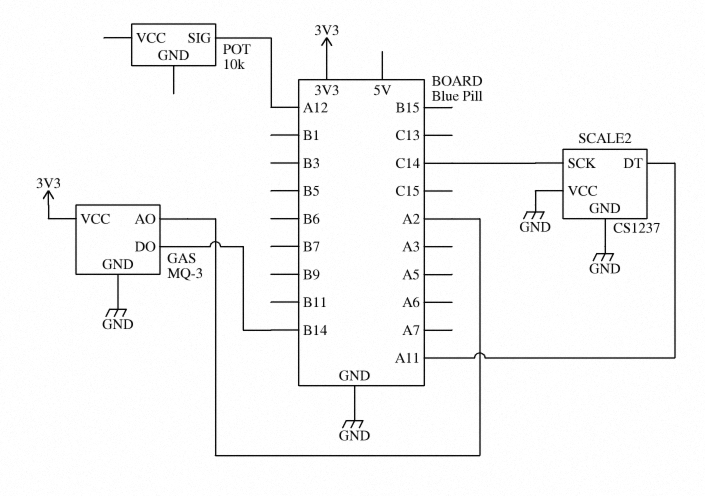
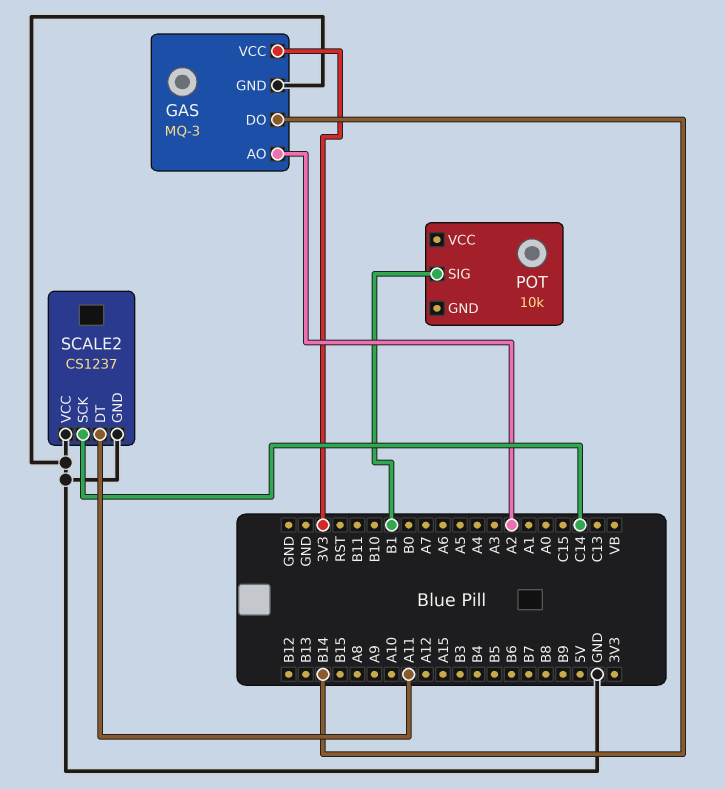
POT pin SIG: A12 -> B1

